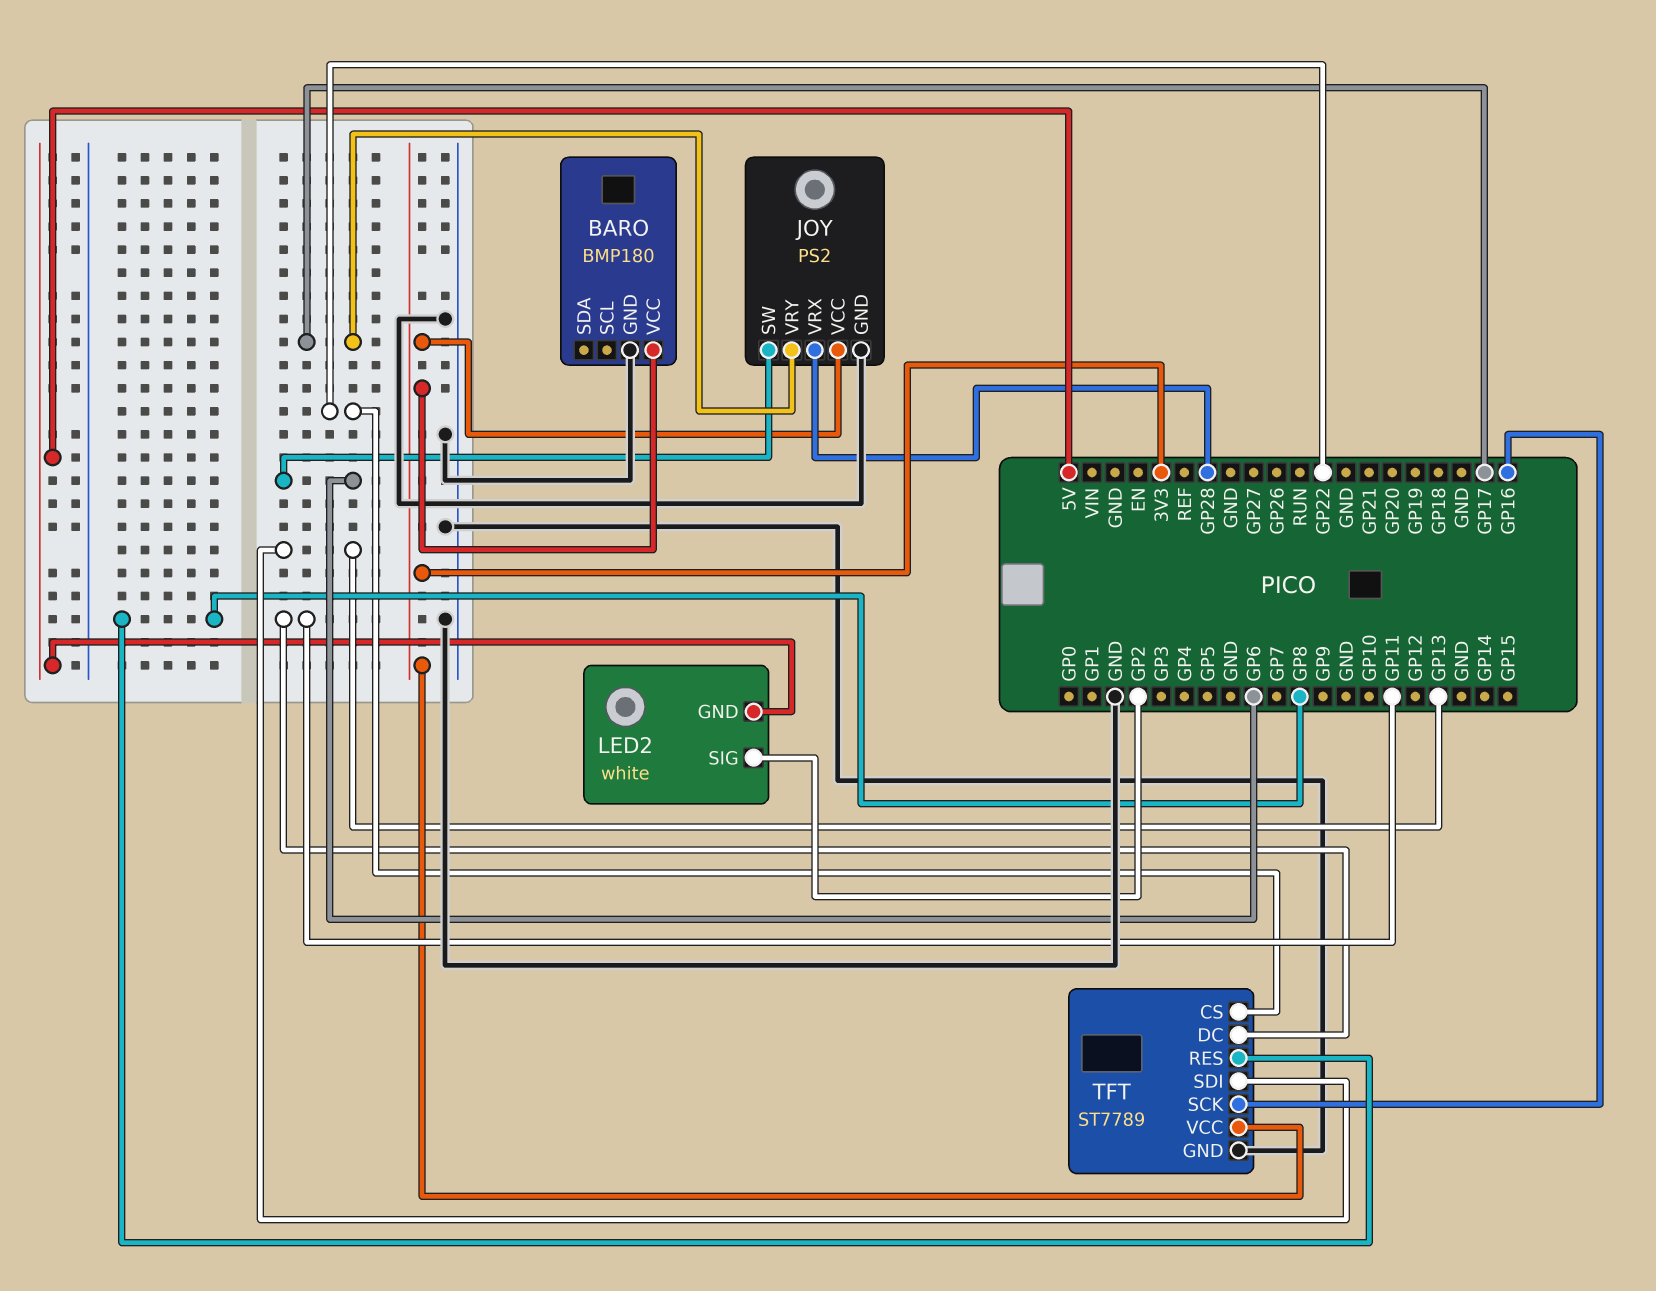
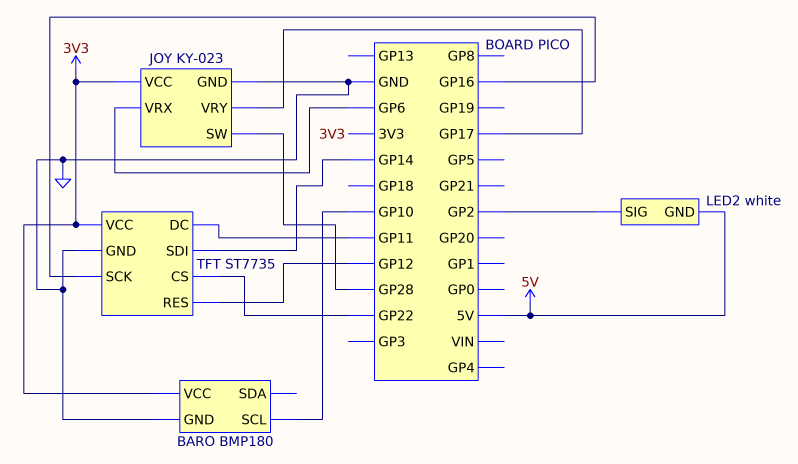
BARO pin SCL: none -> GP10
JOY: PS2 -> KY-023
JOY pin SW: GP6 -> GP28
JOY pin VRX: GP28 -> GP6
TFT: ST7789 -> ST7735
TFT pin RES: GP8 -> GP12
TFT pin SDI: GP13 -> GP14

